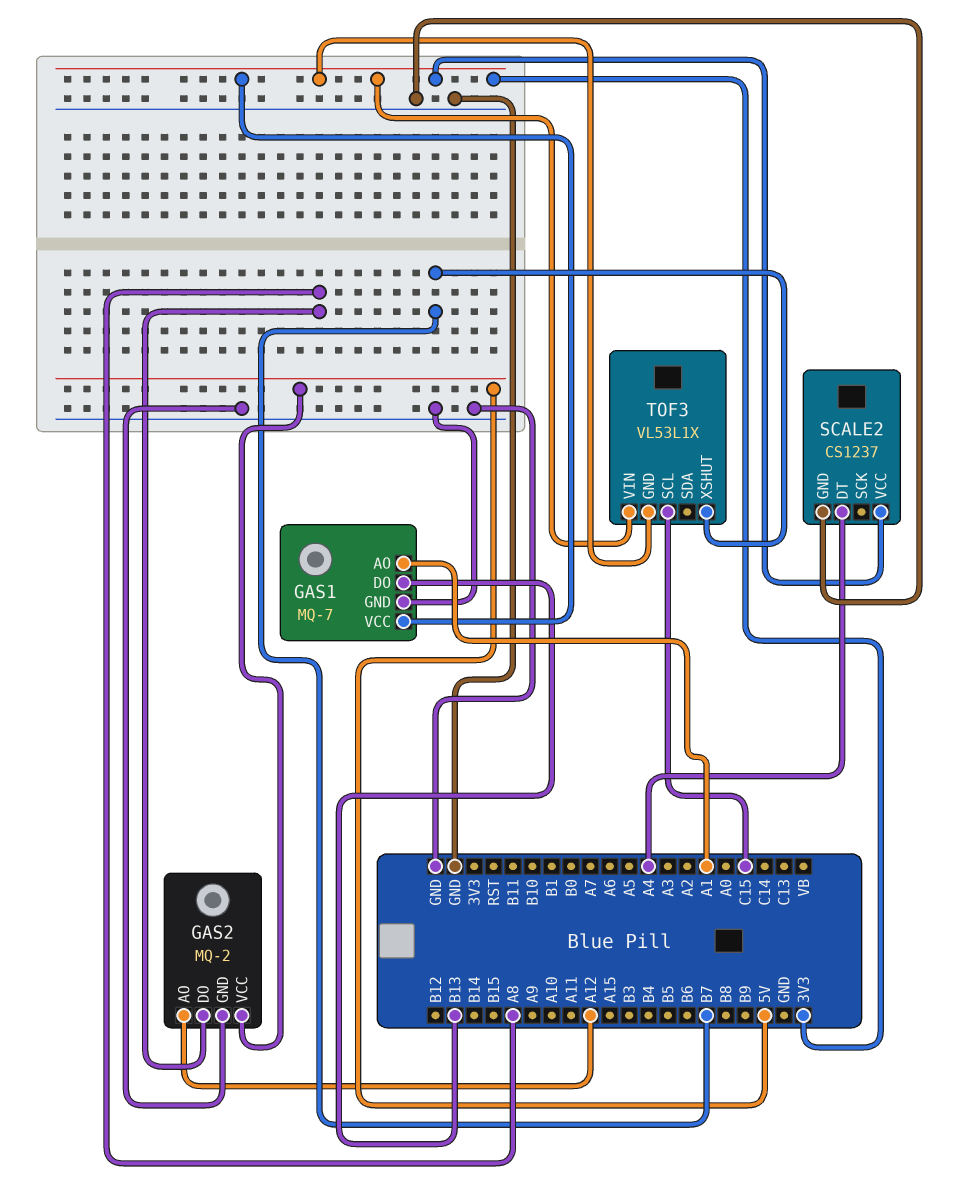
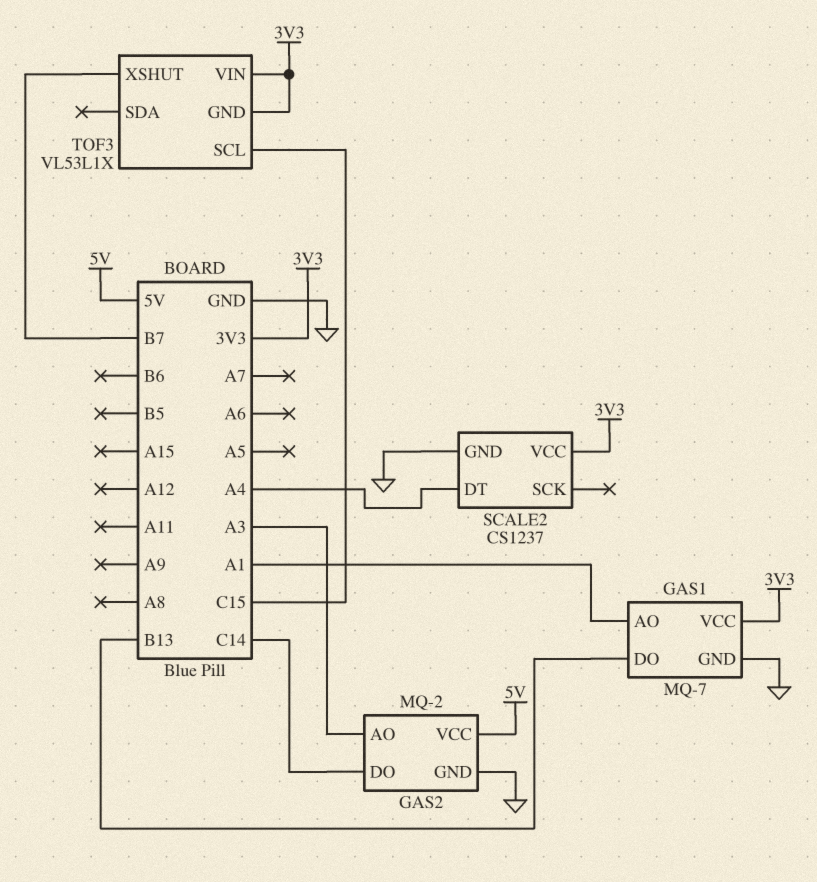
GAS2 pin AO: A12 -> A3
GAS2 pin DO: A8 -> C14

